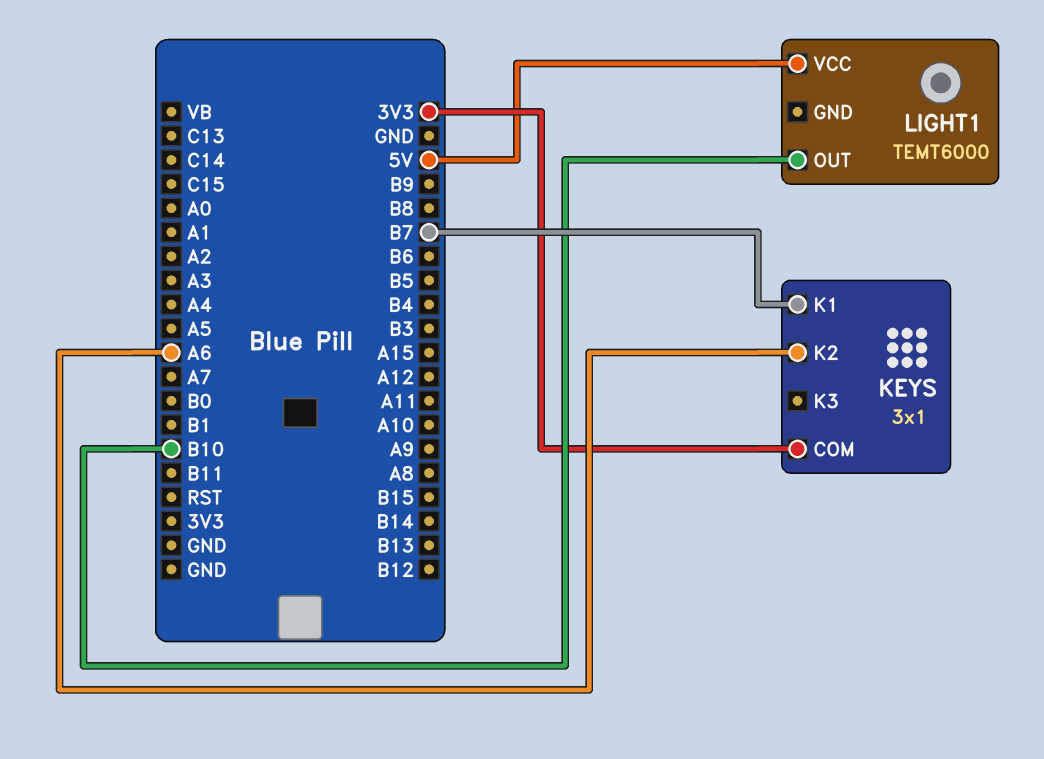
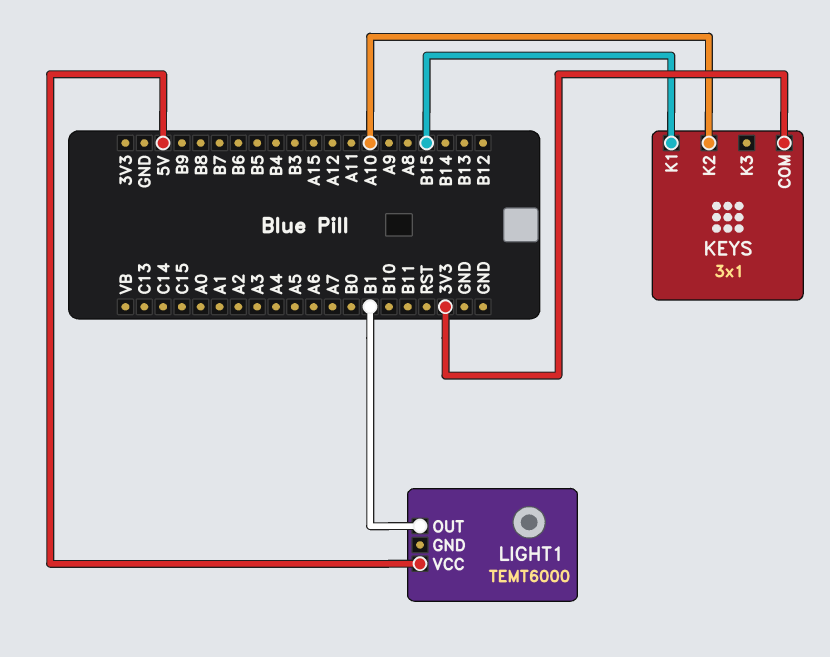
KEYS pin K1: B7 -> B15
KEYS pin K2: A6 -> A10
LIGHT1 pin OUT: B10 -> B1

